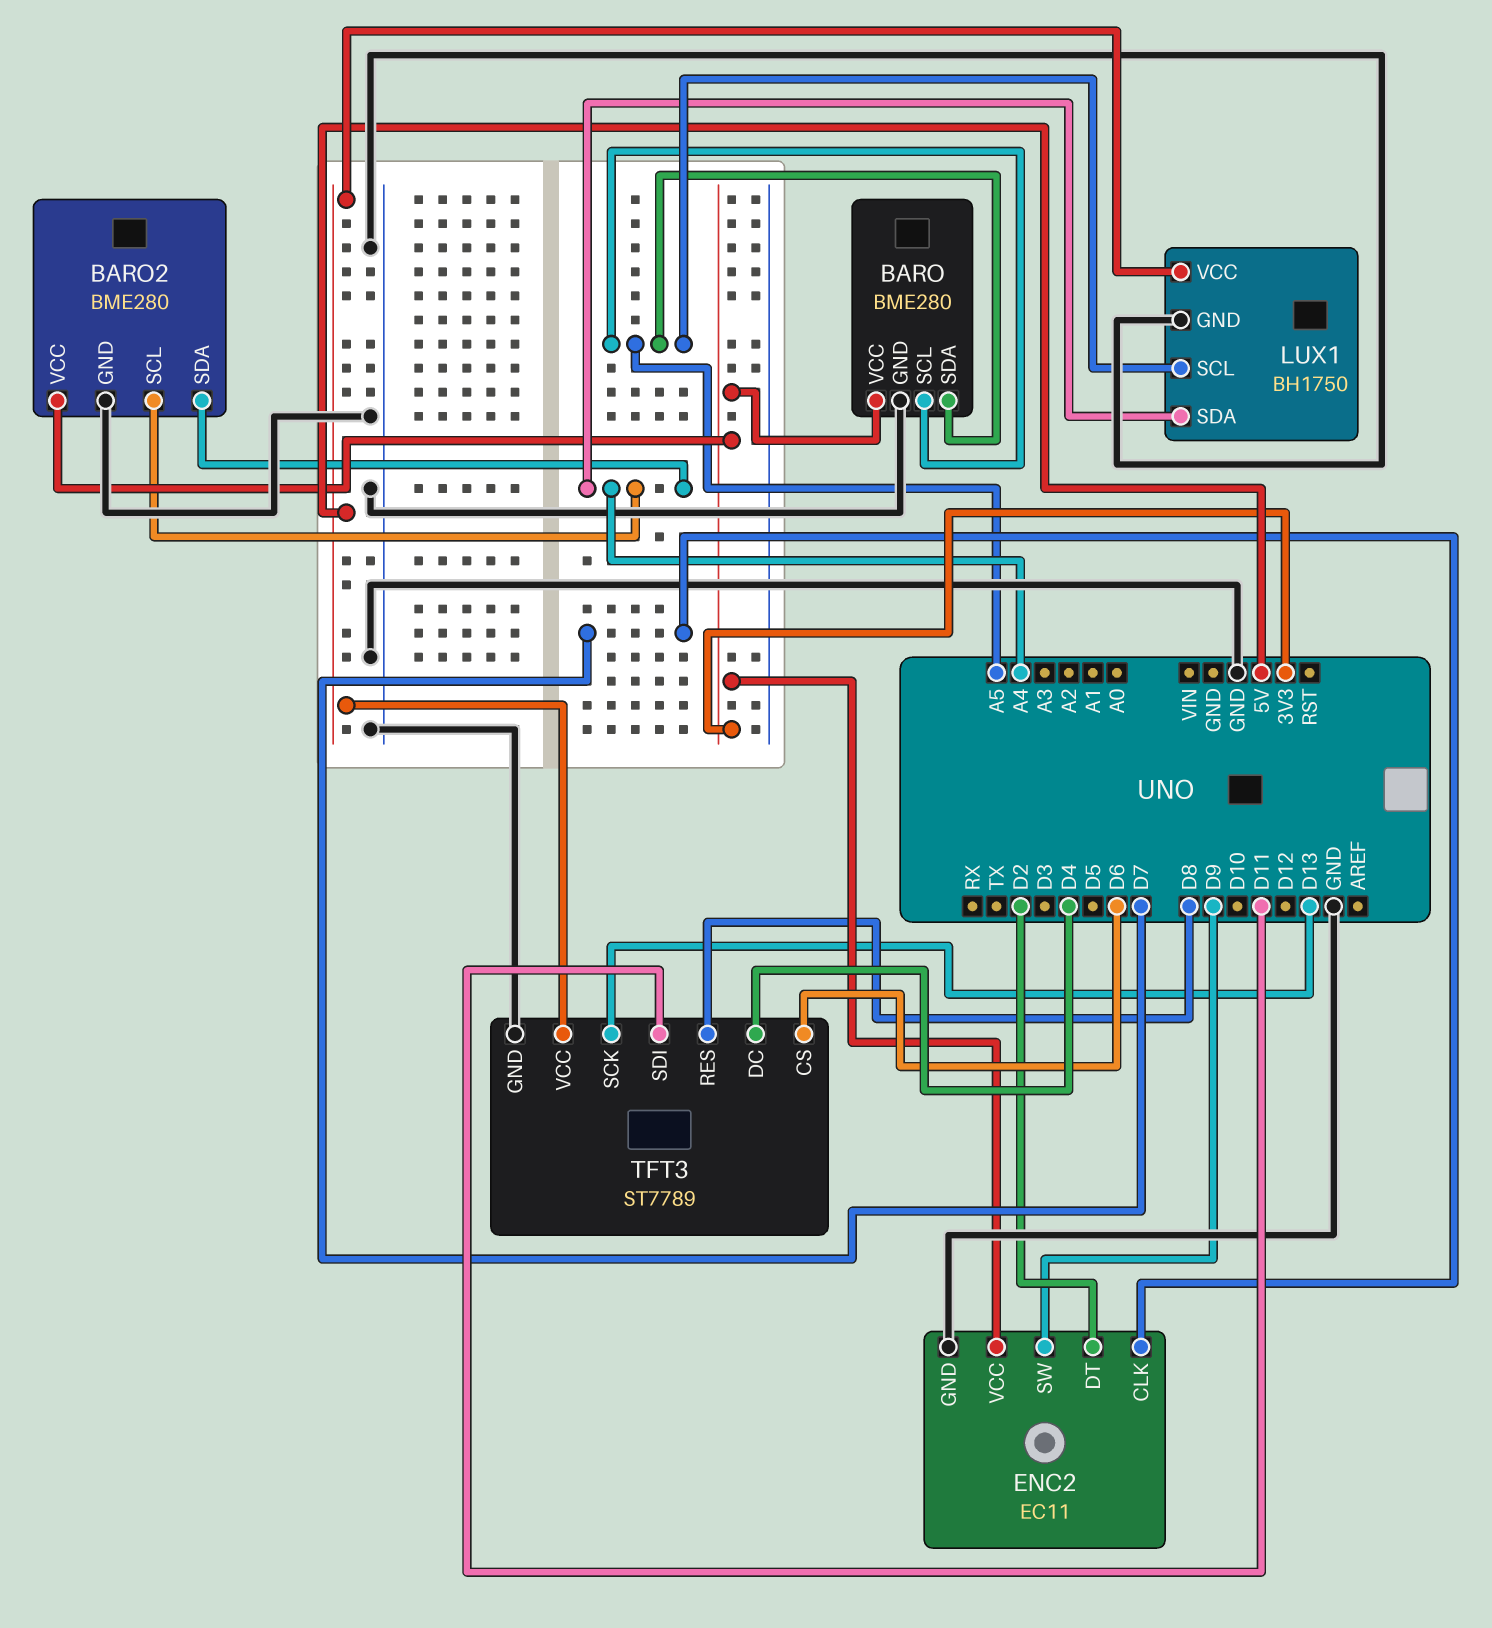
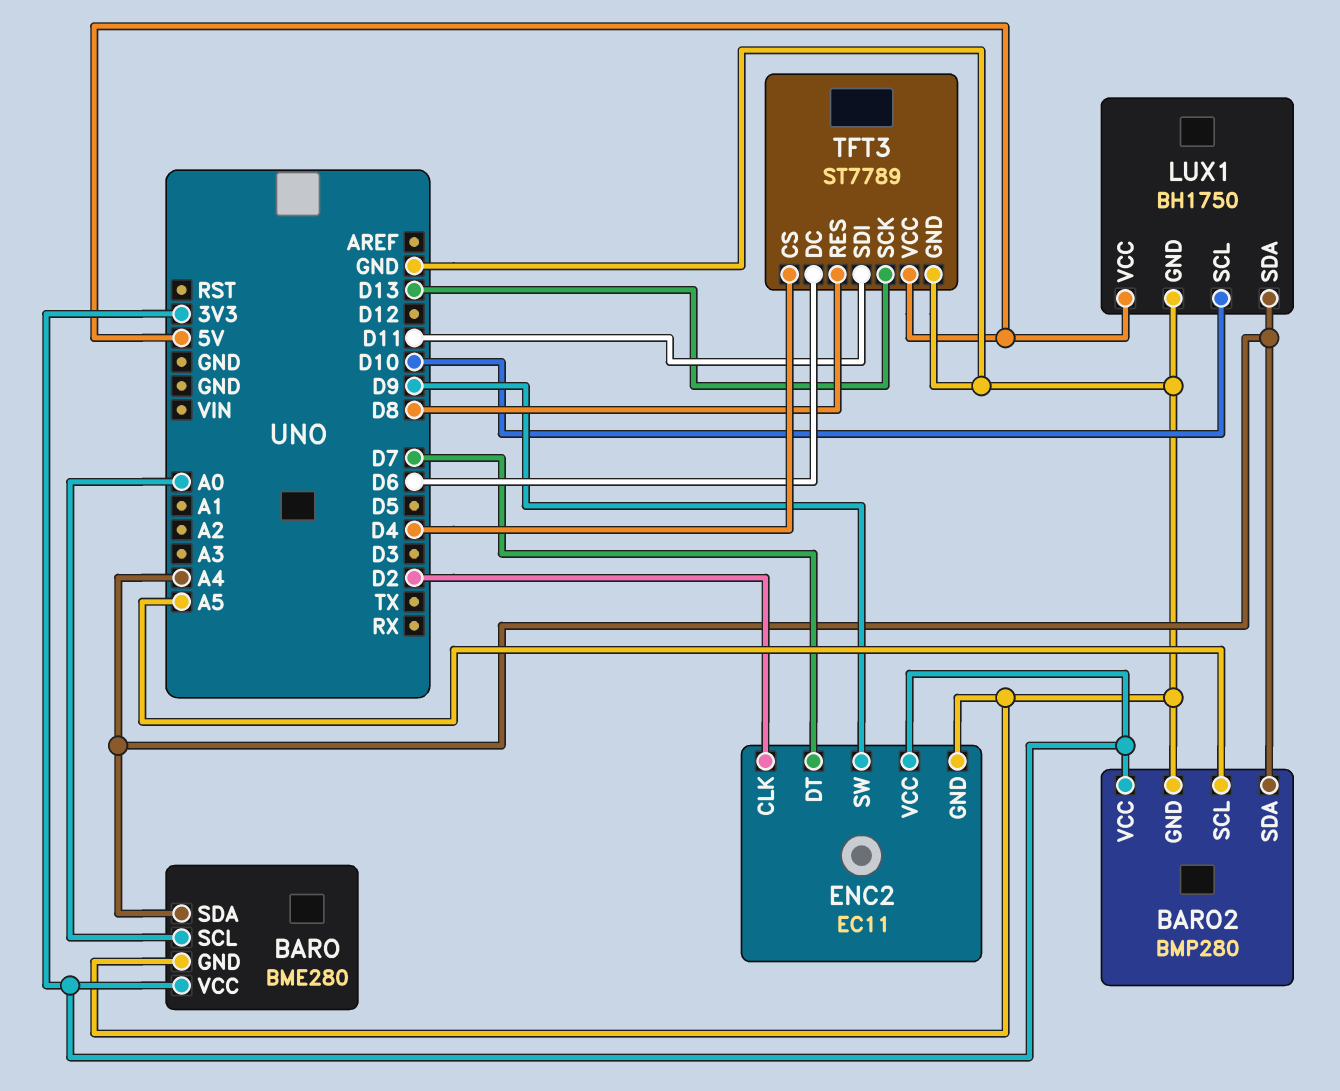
BARO pin SCL: A5 -> A0
BARO pin SDA: A5 -> A4
BARO2: BME280 -> BMP280
BARO2 pin SCL: A4 -> A5
ENC2 pin CLK: D7 -> D2
ENC2 pin DT: D2 -> D7
LUX1 pin SCL: A5 -> D10
TFT3 pin CS: D6 -> D4
TFT3 pin DC: D4 -> D6

